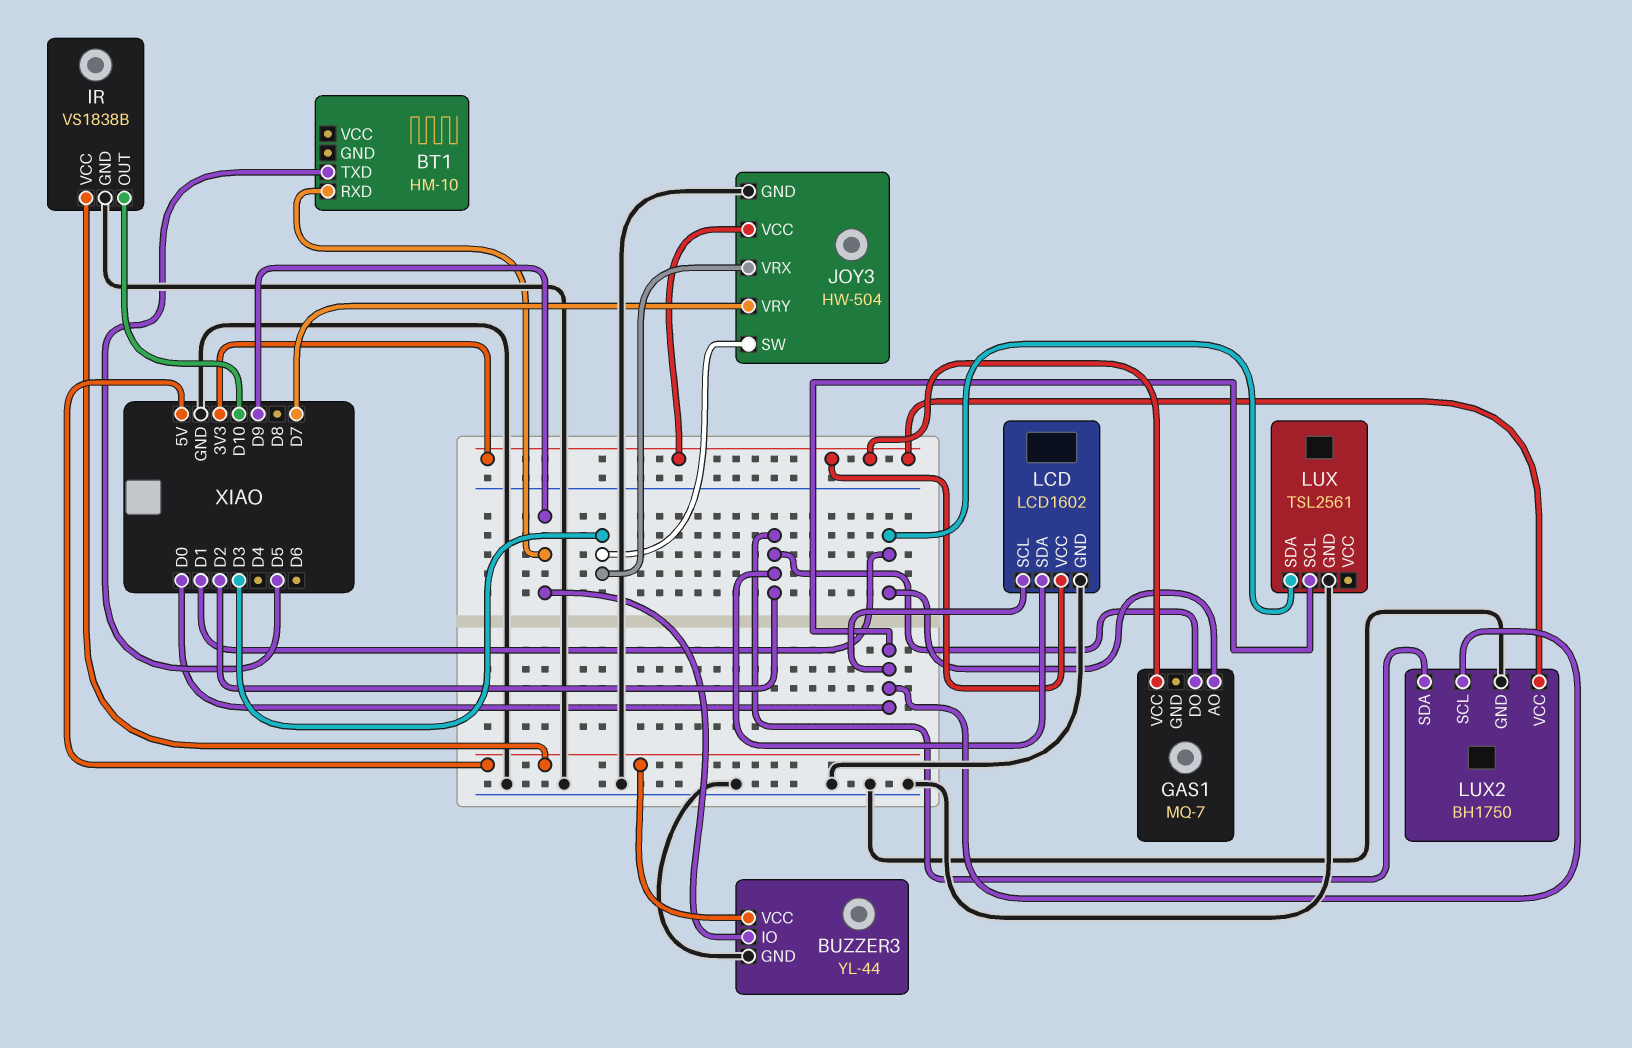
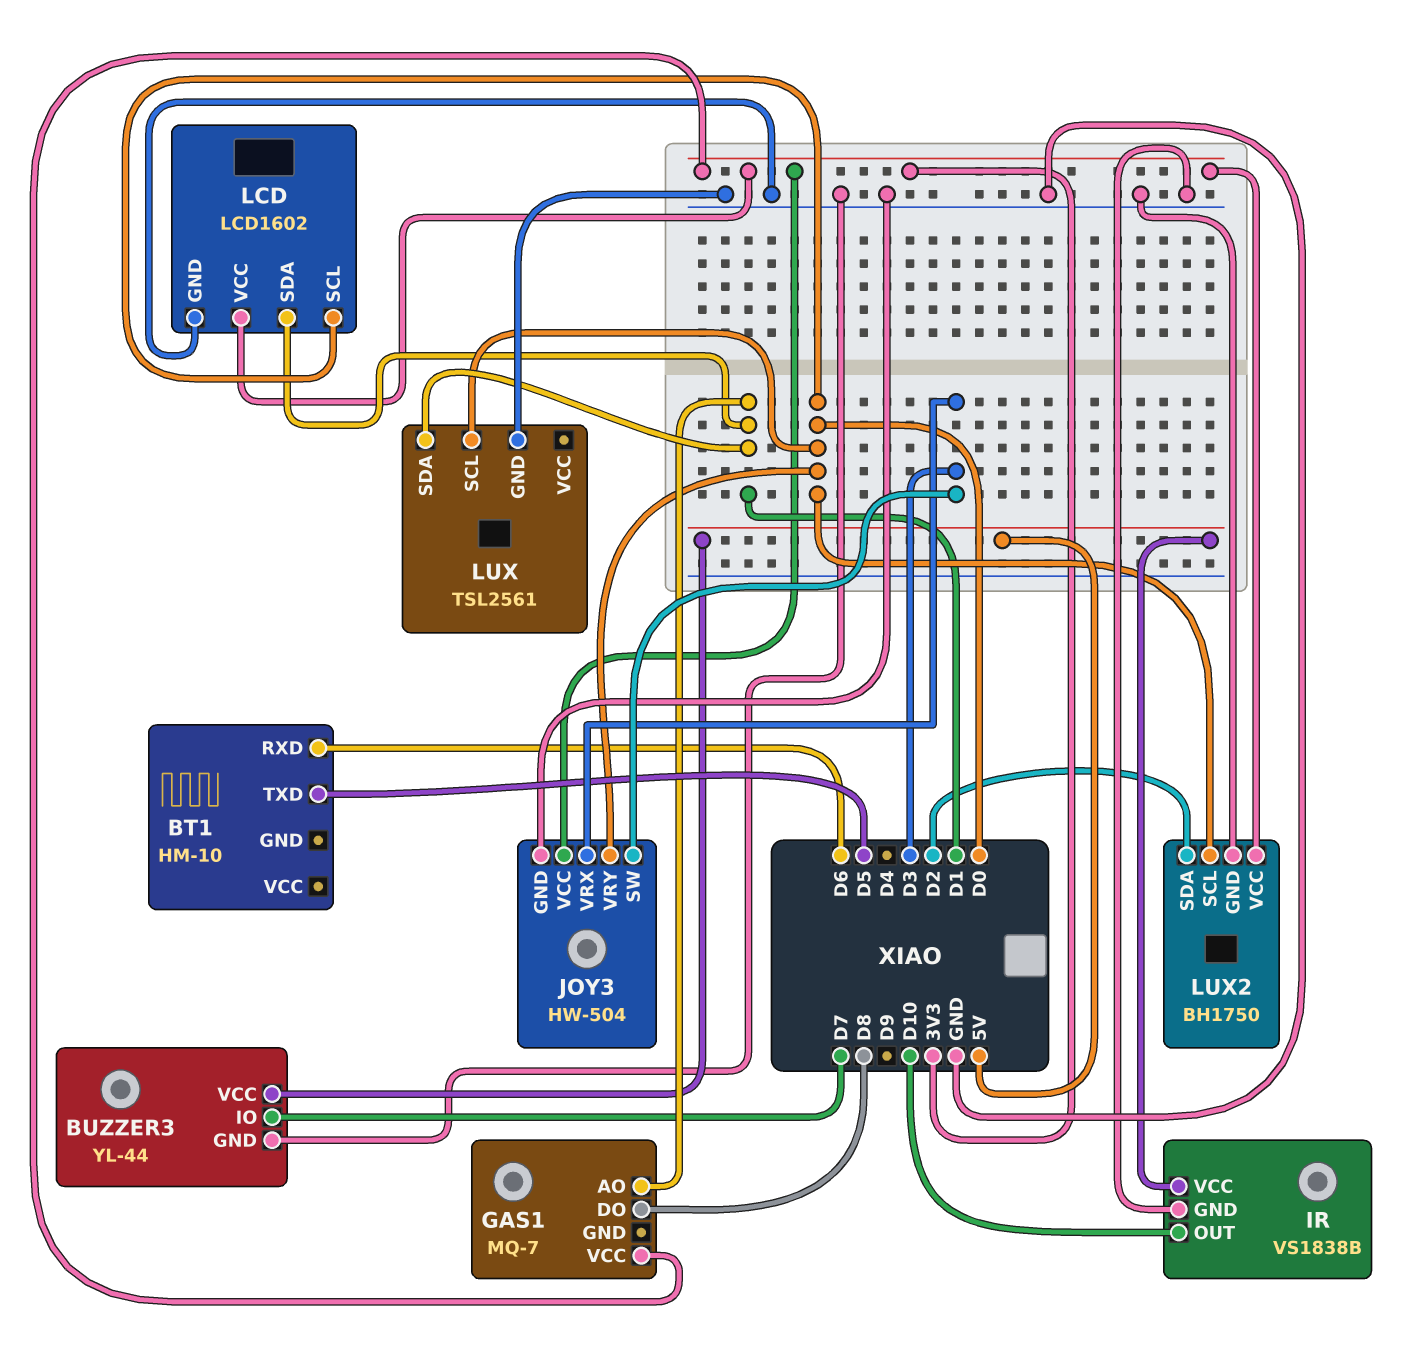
BT1 pin RXD: D9 -> D6
BUZZER3 pin IO: D9 -> D7
GAS1 pin DO: D2 -> D8
JOY3 pin VRY: D7 -> D0
LCD pin SDA: D2 -> D1

